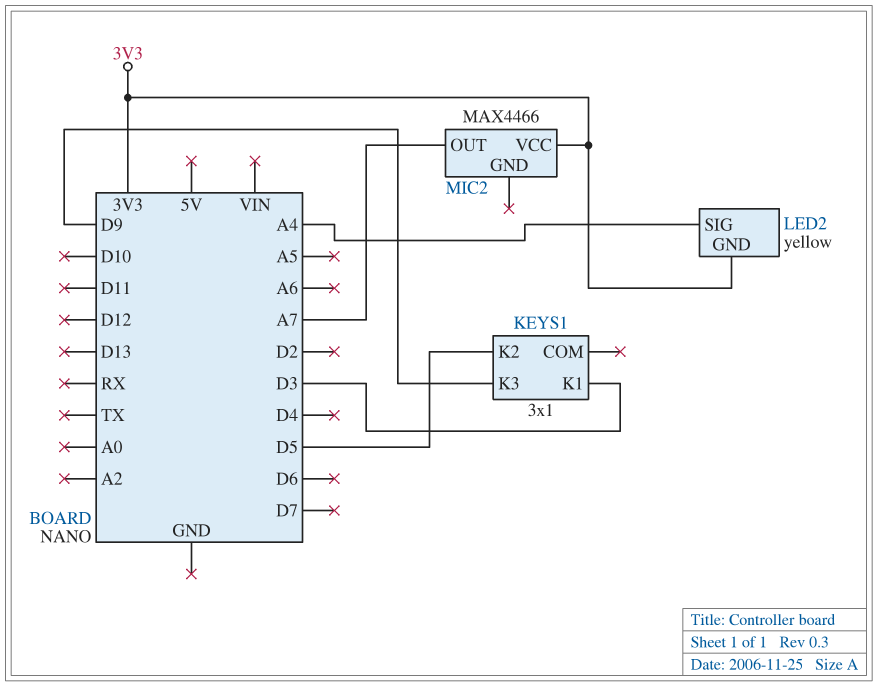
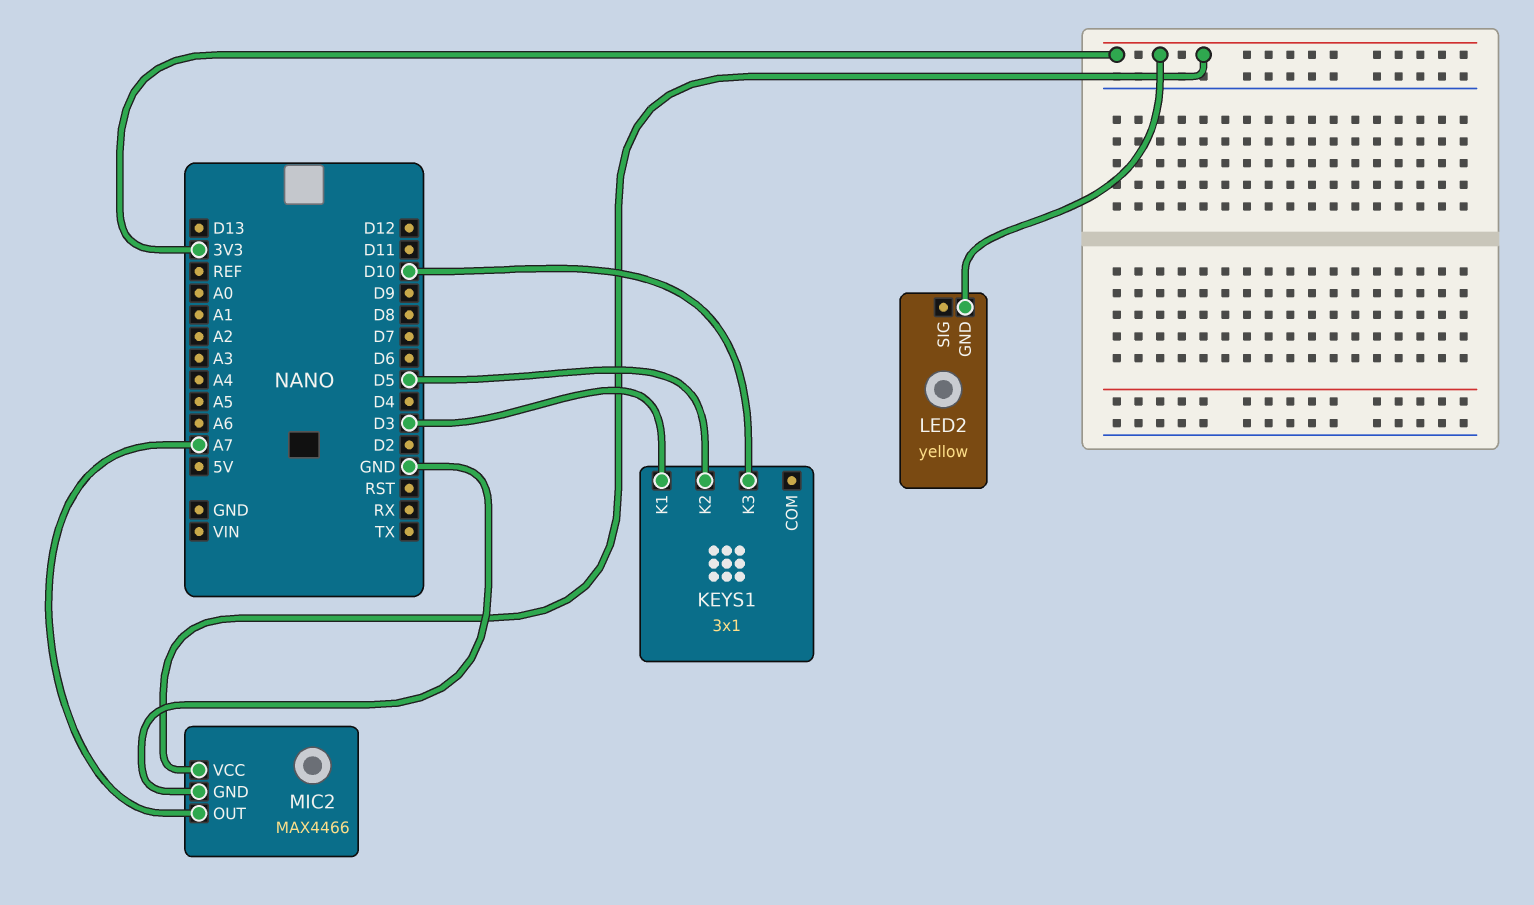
KEYS1 pin K3: D9 -> D10
LED2 pin SIG: A4 -> none
MIC2 pin GND: none -> GND

